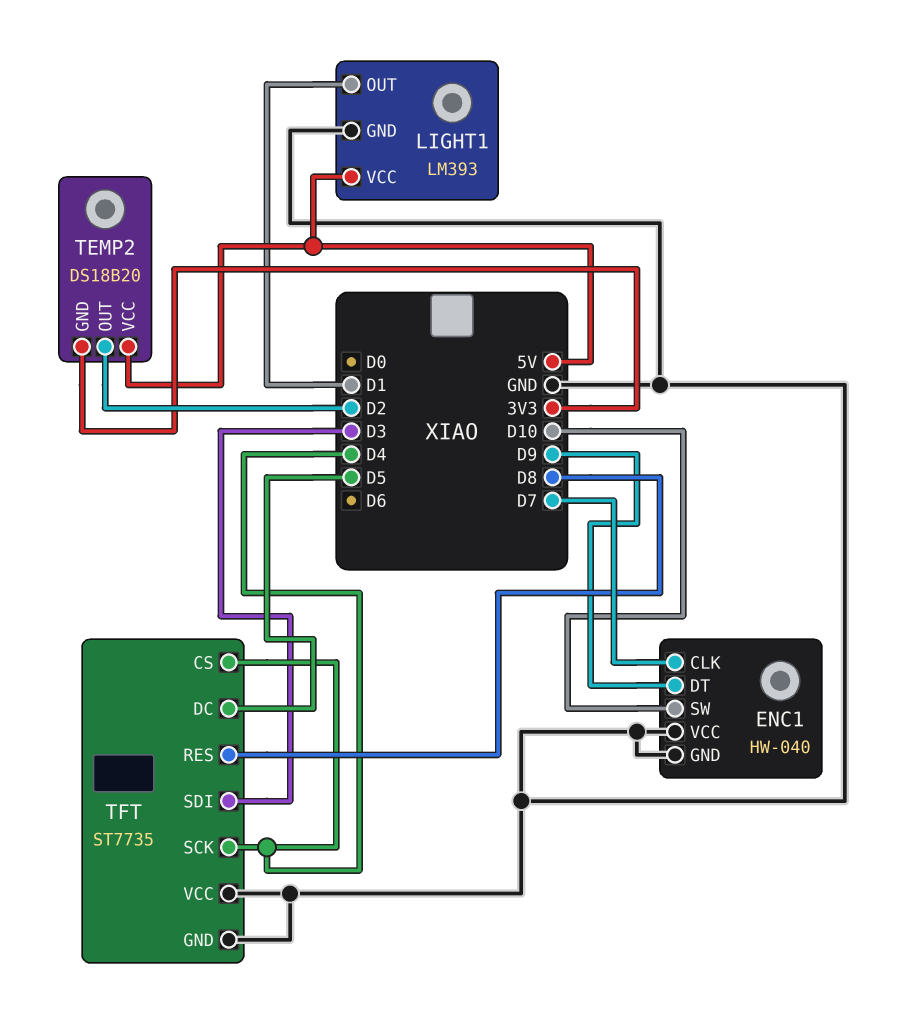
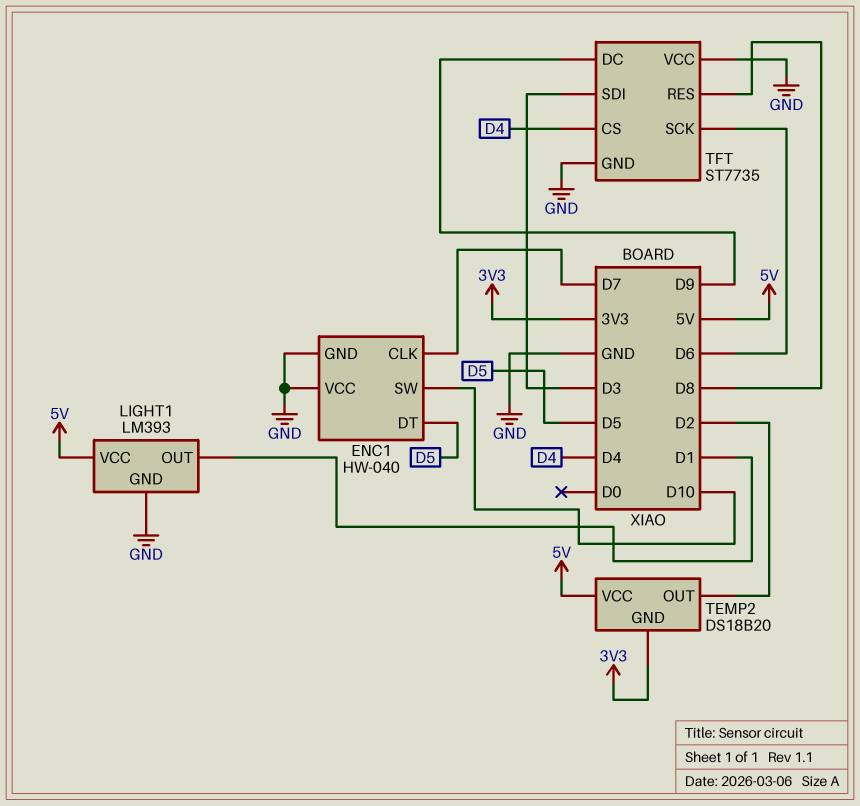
ENC1 pin DT: D9 -> D5
TFT pin DC: D5 -> D9
TFT pin SCK: D4 -> D6

